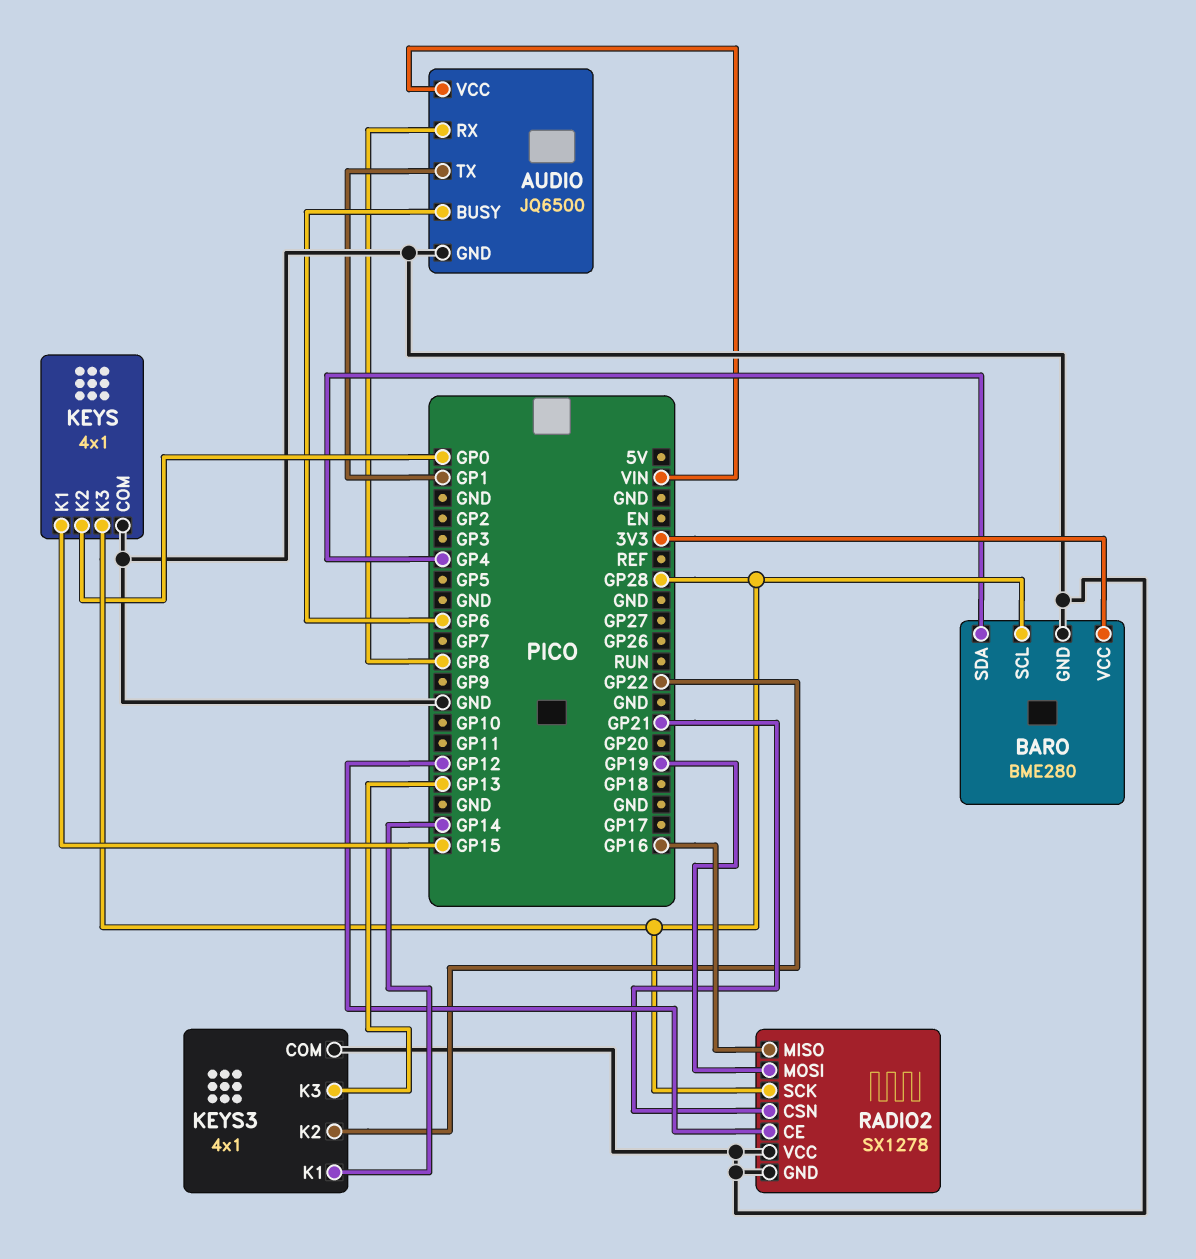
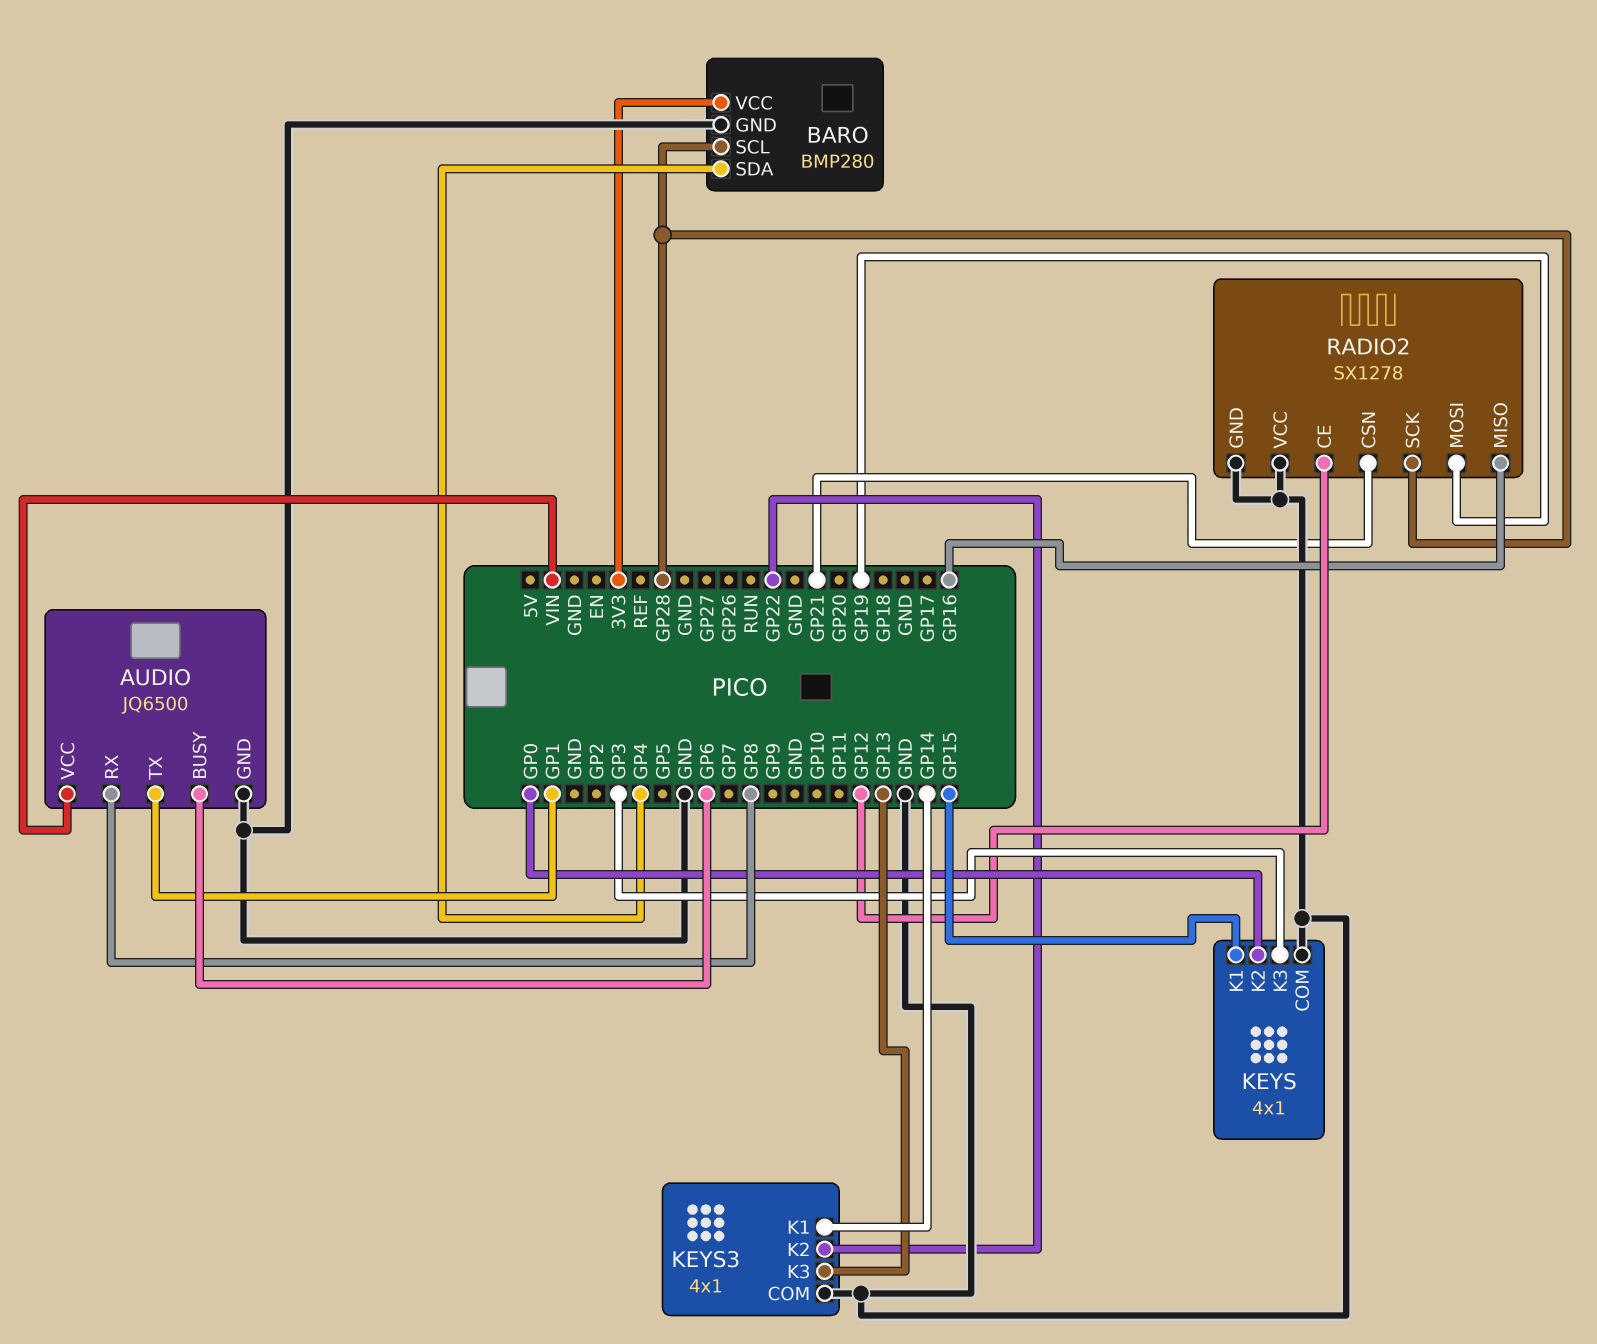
BARO: BME280 -> BMP280
KEYS pin K3: GP28 -> GP3

